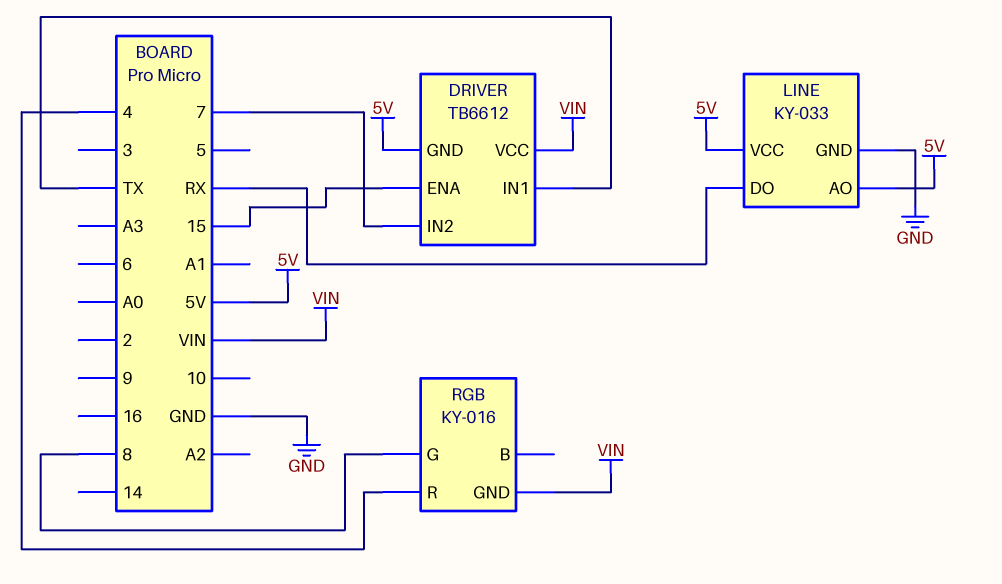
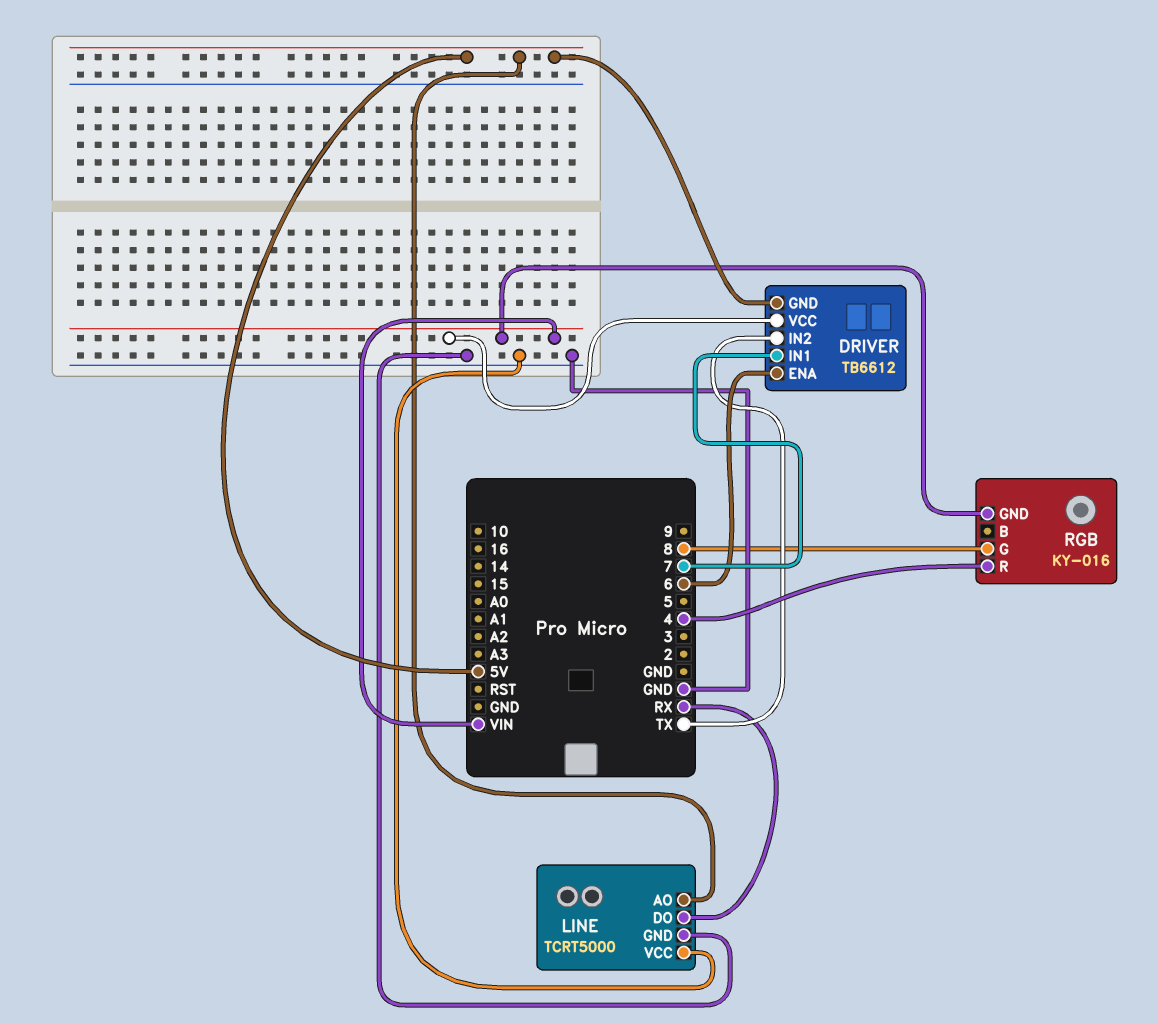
DRIVER pin ENA: 15 -> 6
DRIVER pin IN1: TX -> 7
DRIVER pin IN2: 7 -> TX
LINE: KY-033 -> TCRT5000
LINE pin VCC: 5V -> GND

